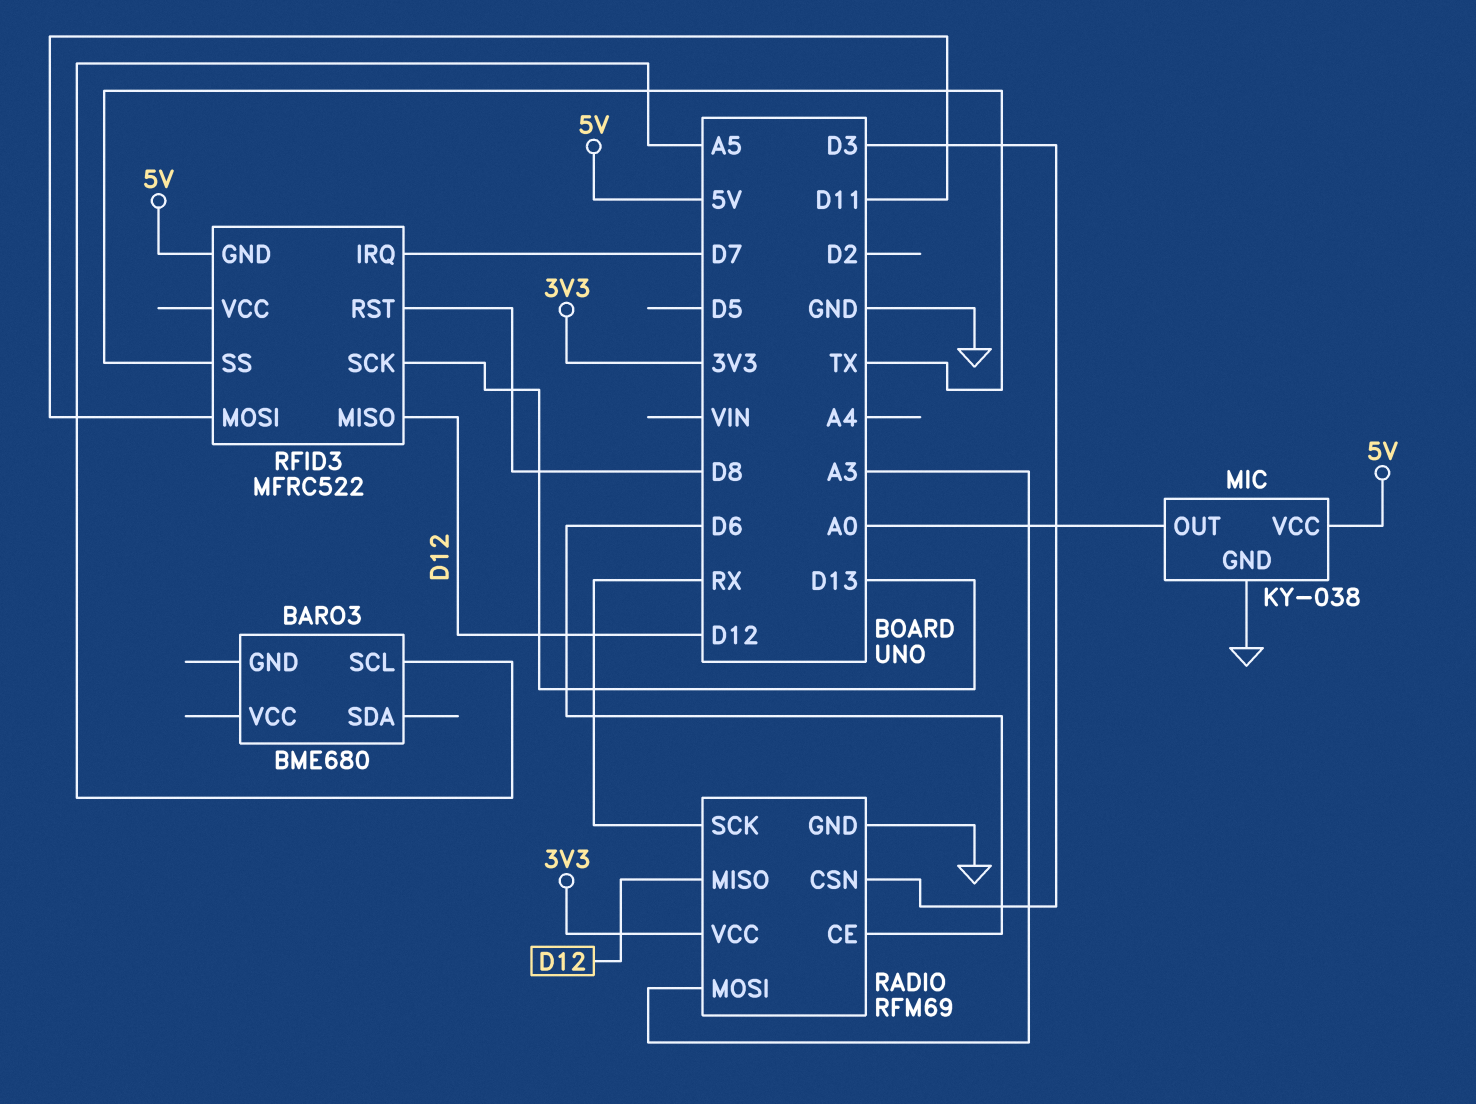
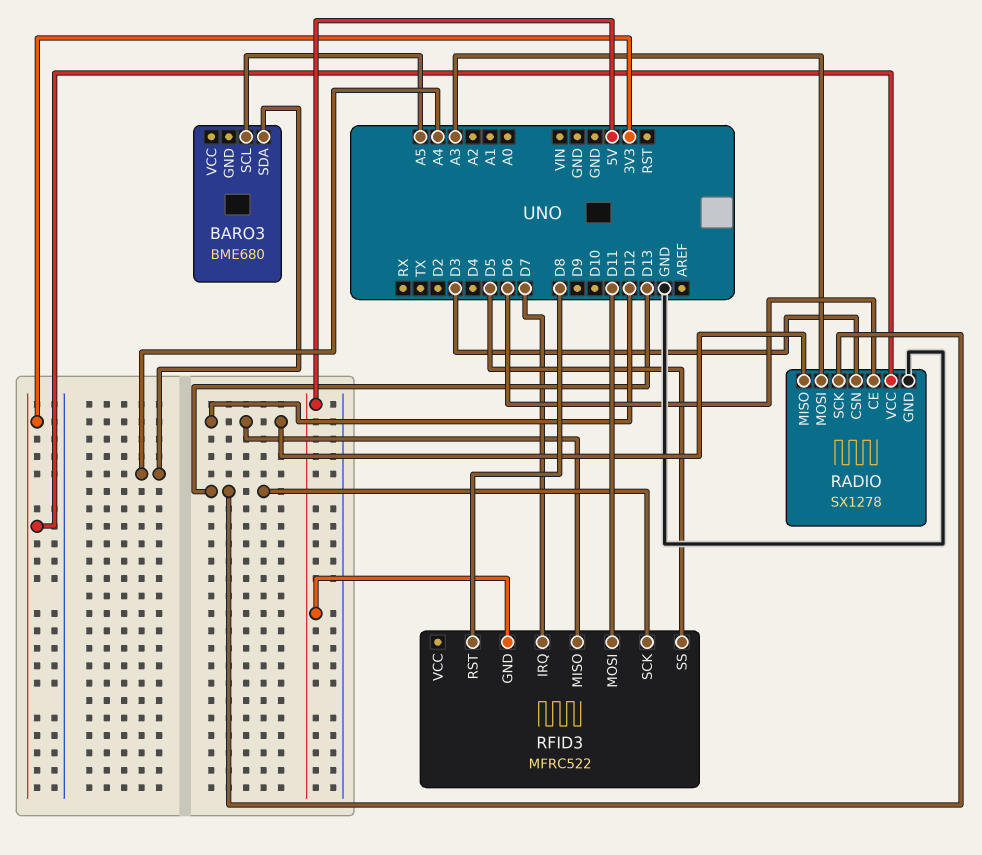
BARO3 pin SDA: none -> A4
MIC: KY-038 -> none
MIC pin GND: GND -> none
MIC pin OUT: A0 -> none
MIC pin VCC: 5V -> none
RADIO: RFM69 -> SX1278
RADIO pin SCK: RX -> D13
RFID3 pin SS: TX -> D5

